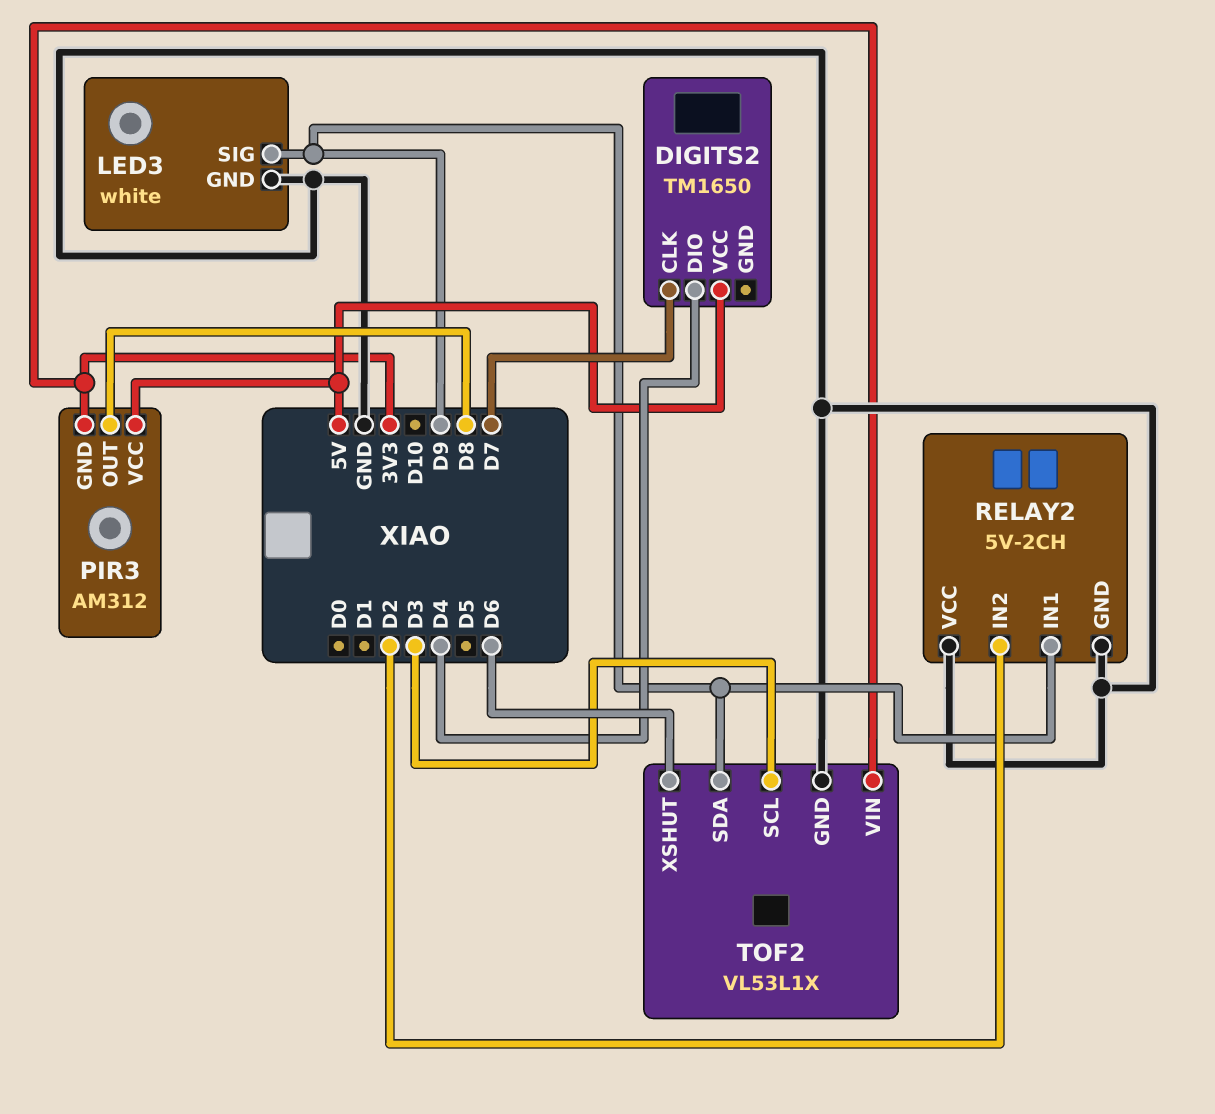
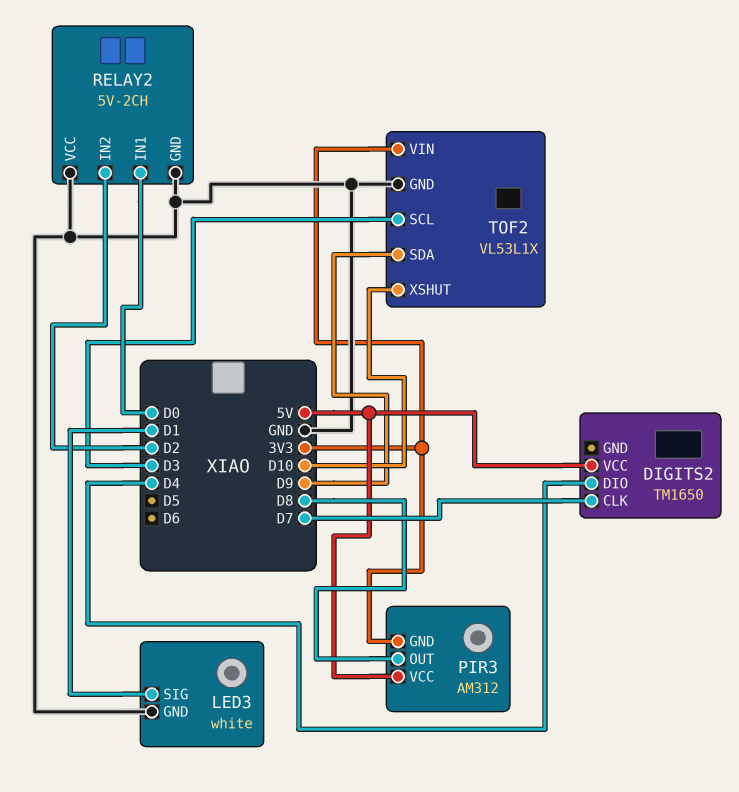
LED3 pin SIG: D9 -> D1
RELAY2 pin IN1: D9 -> D0
TOF2 pin XSHUT: D6 -> D10

